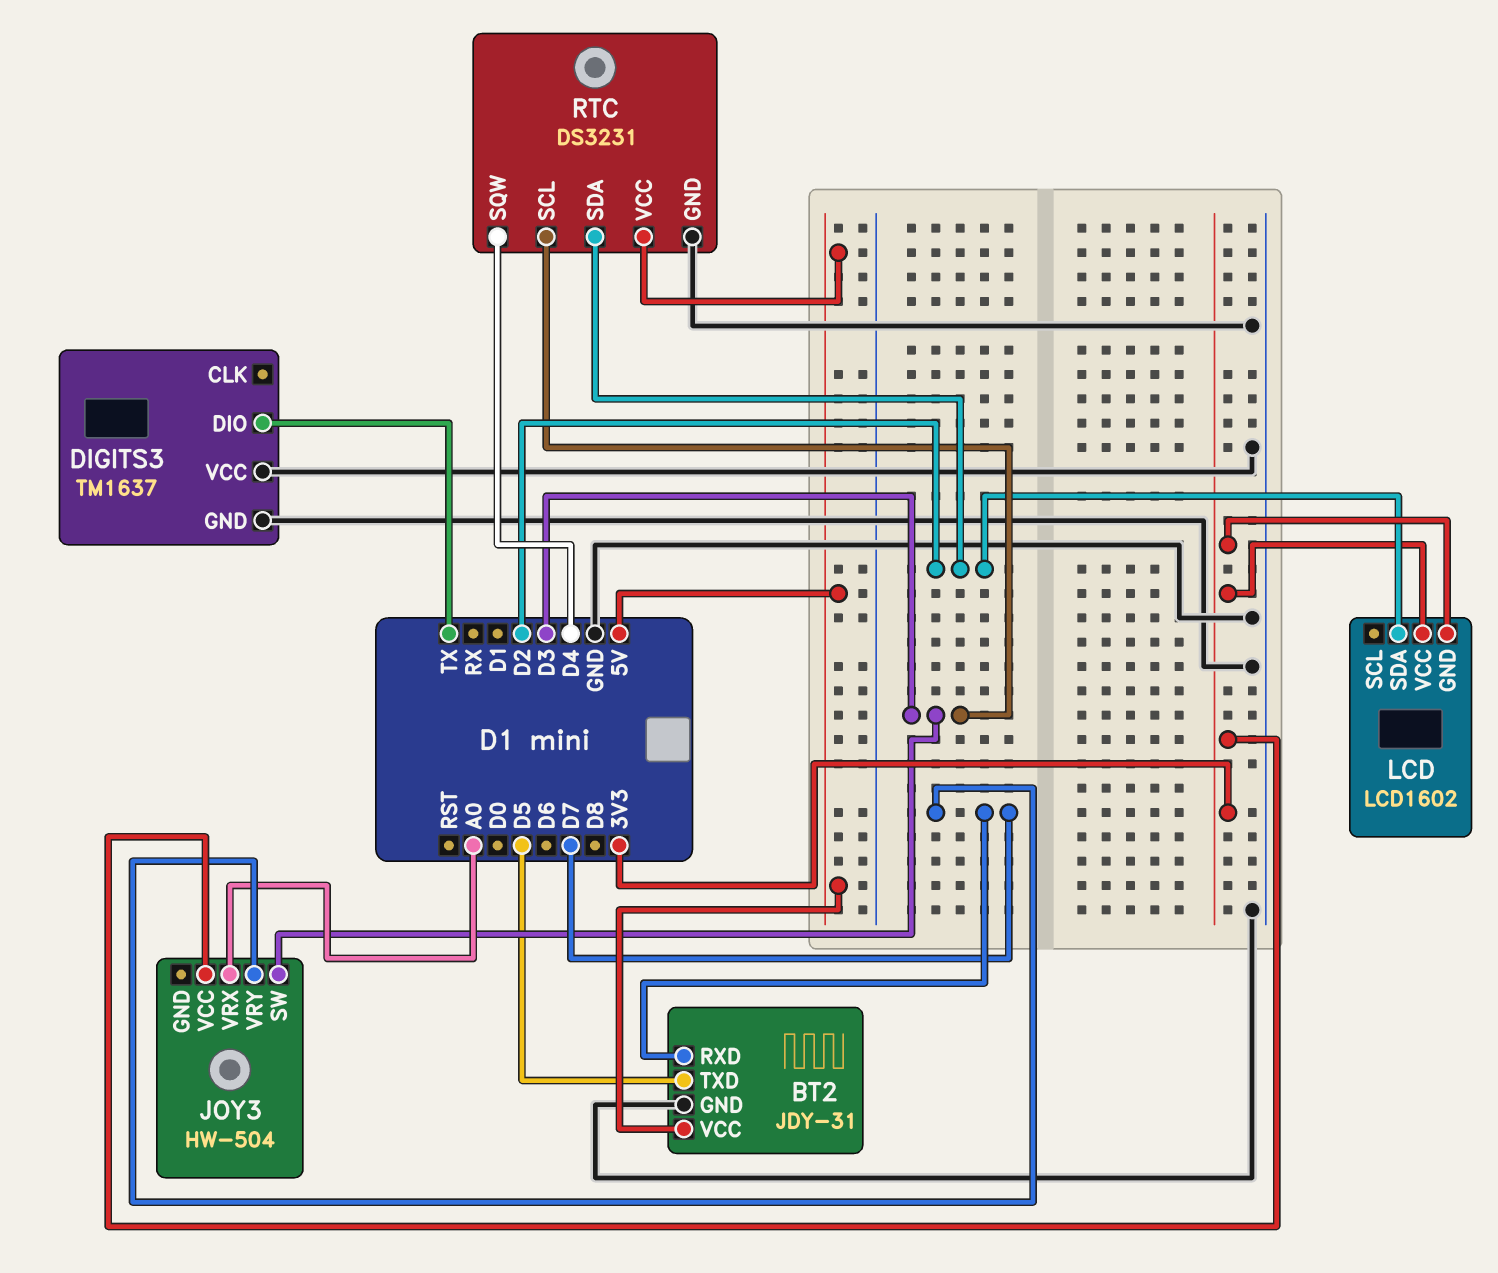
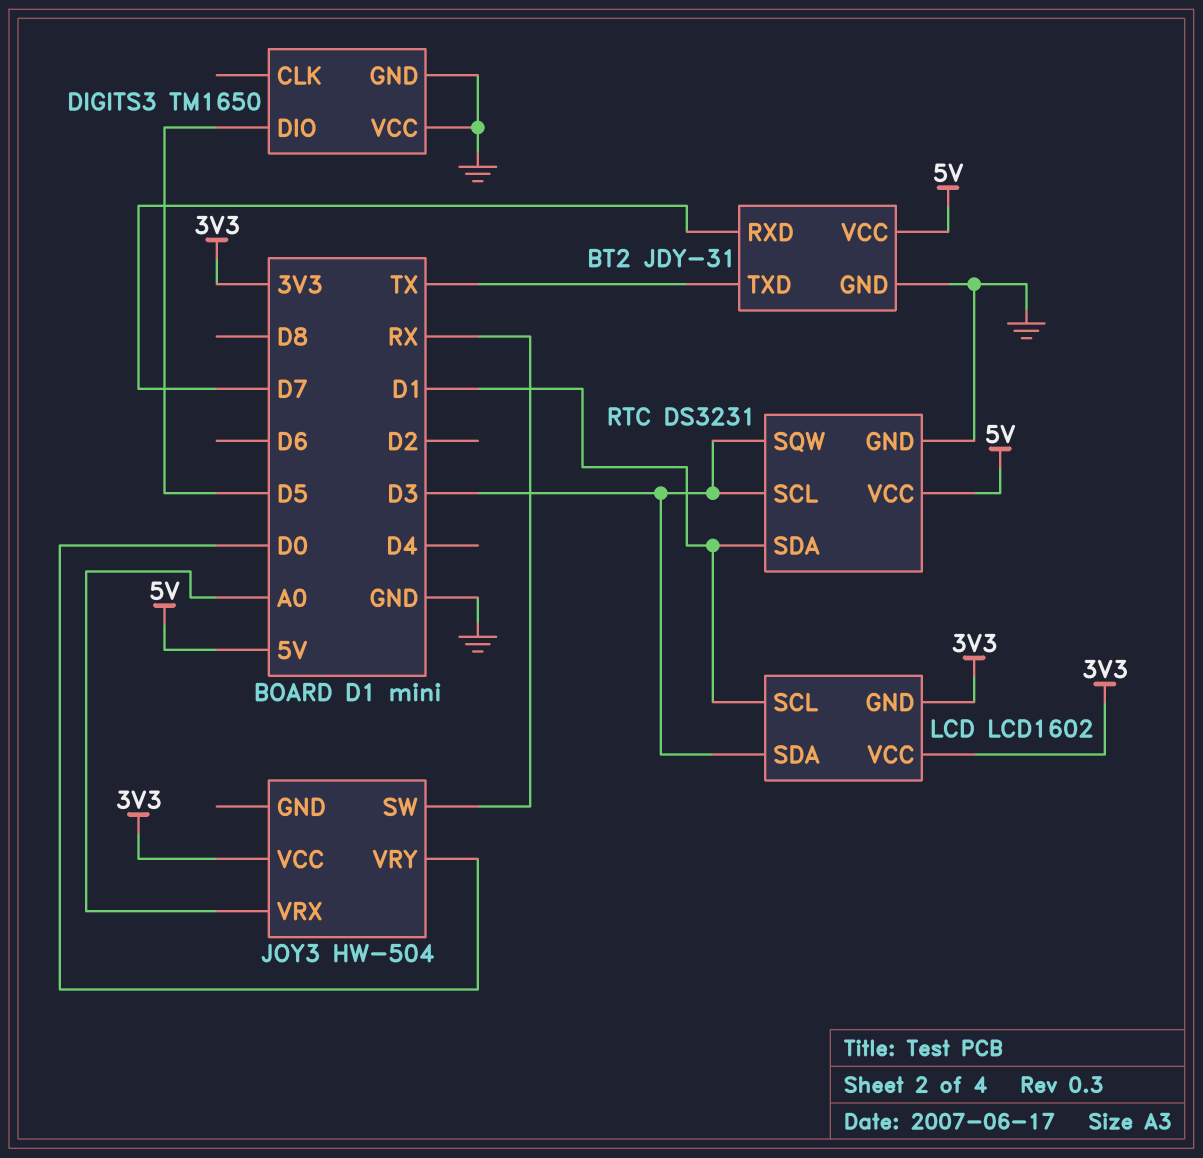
BT2 pin TXD: D5 -> TX
DIGITS3: TM1637 -> TM1650
DIGITS3 pin DIO: TX -> D5
JOY3 pin SW: D3 -> RX
JOY3 pin VRY: D7 -> D0
LCD pin SCL: none -> D1
LCD pin SDA: D2 -> D3
RTC pin SDA: D2 -> D1
RTC pin SQW: D4 -> D3

